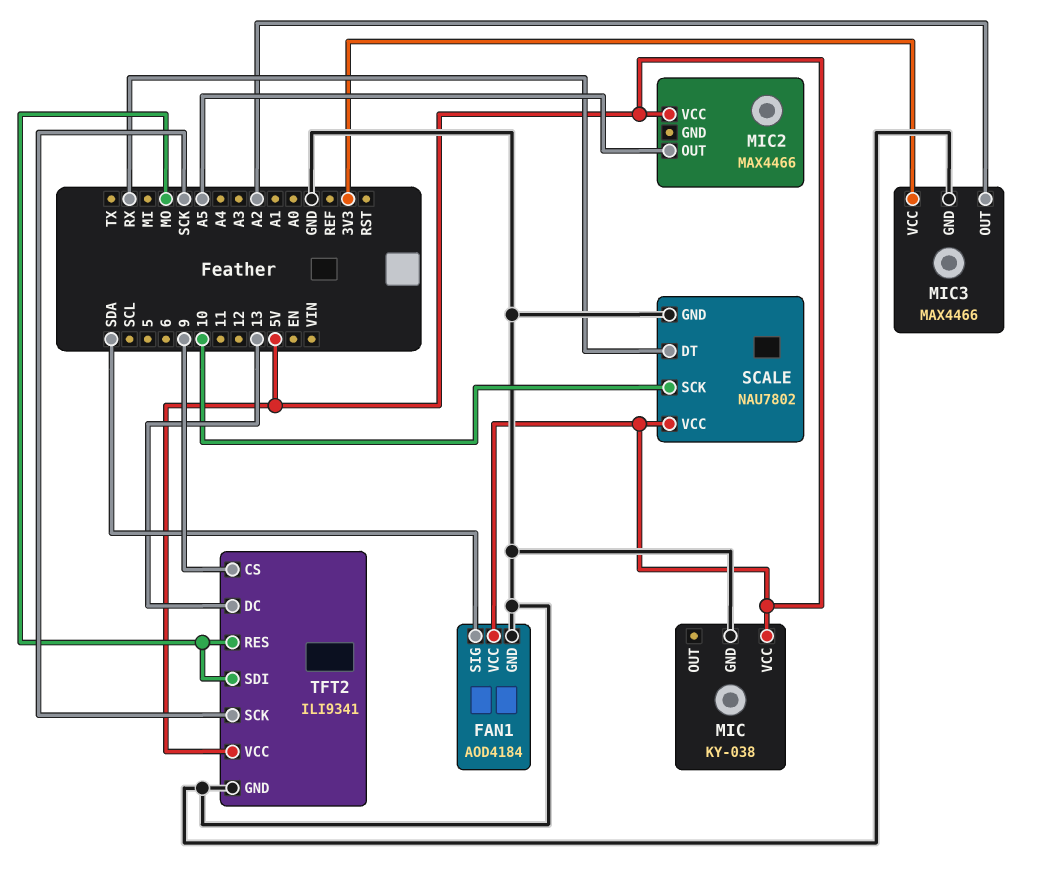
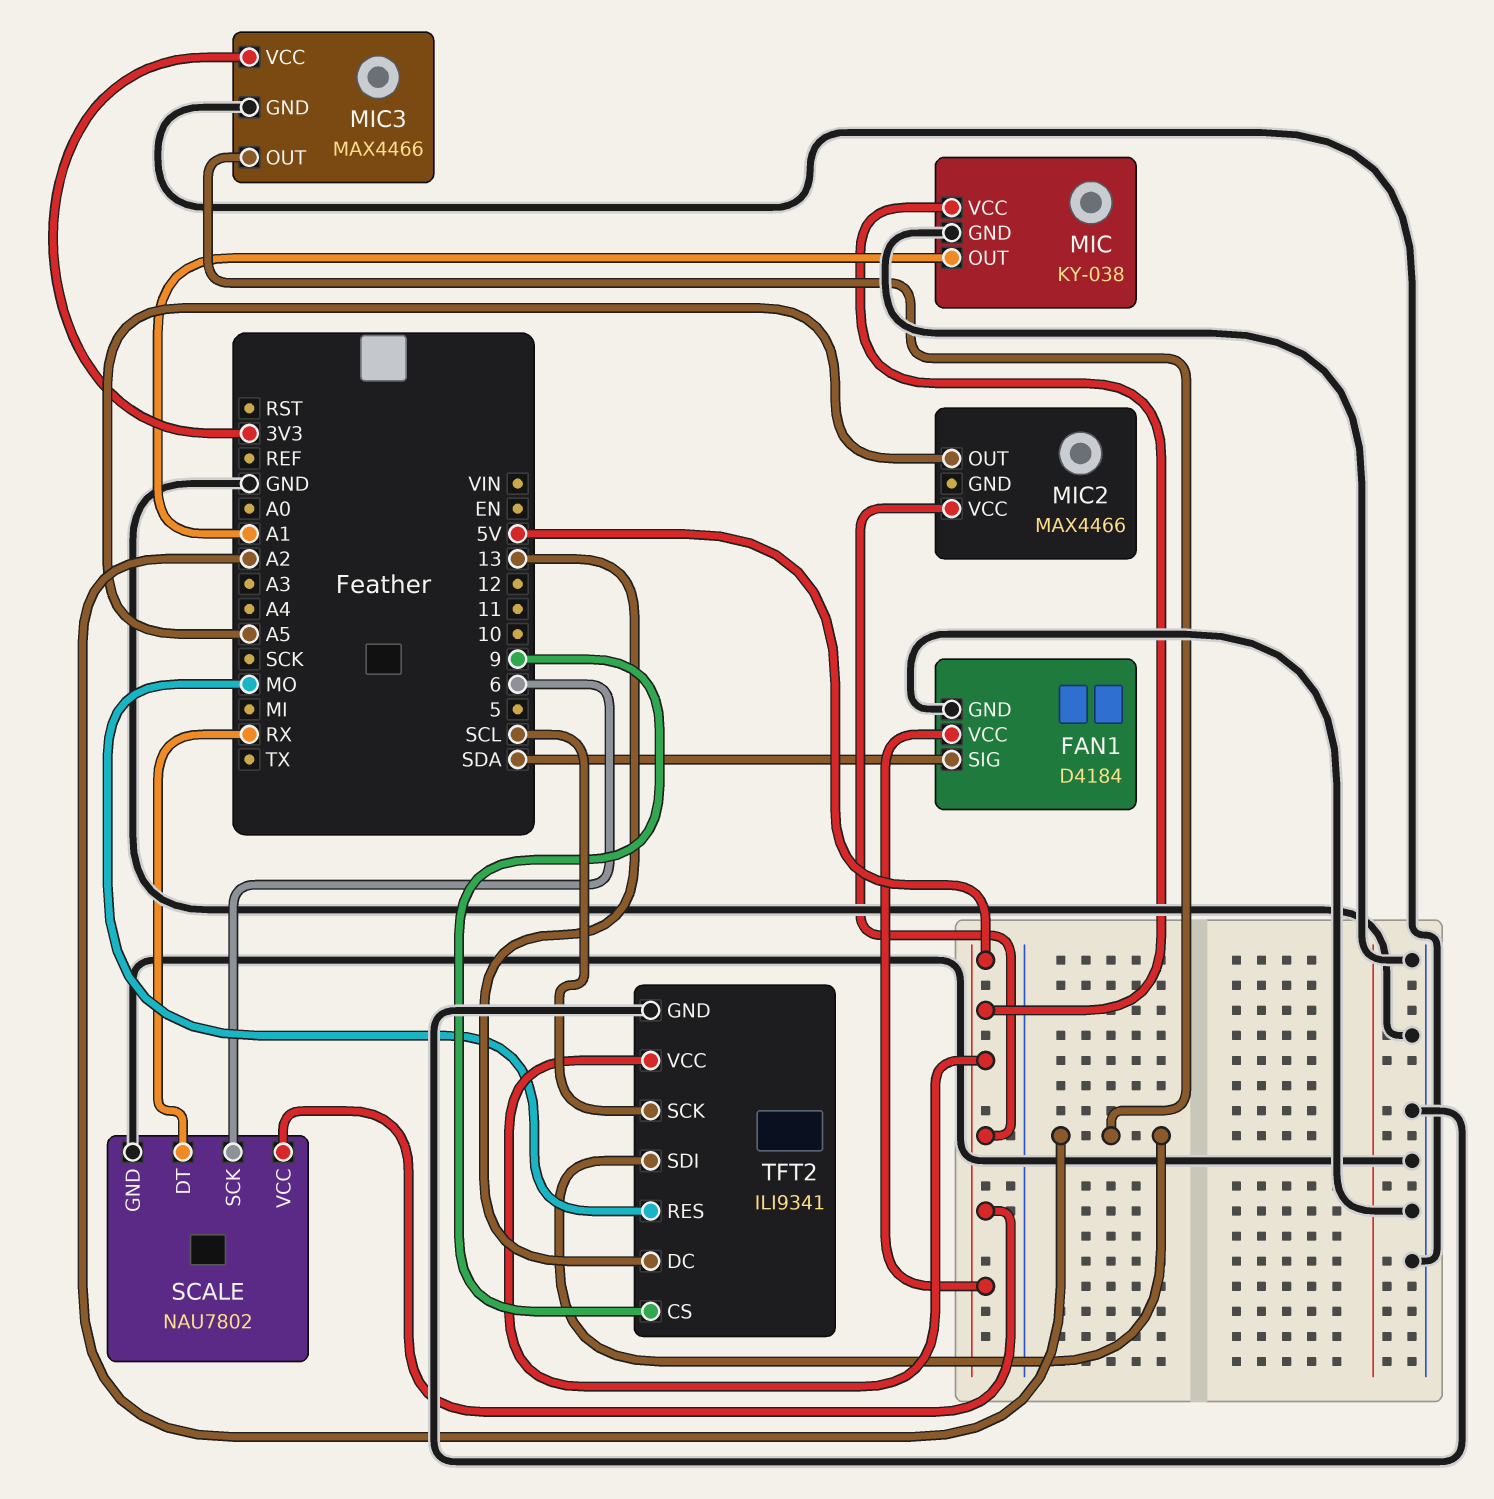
FAN1: AOD4184 -> D4184
MIC pin OUT: none -> A1
SCALE pin SCK: 10 -> 6
TFT2 pin SCK: SCK -> SCL
TFT2 pin SDI: MO -> A2

